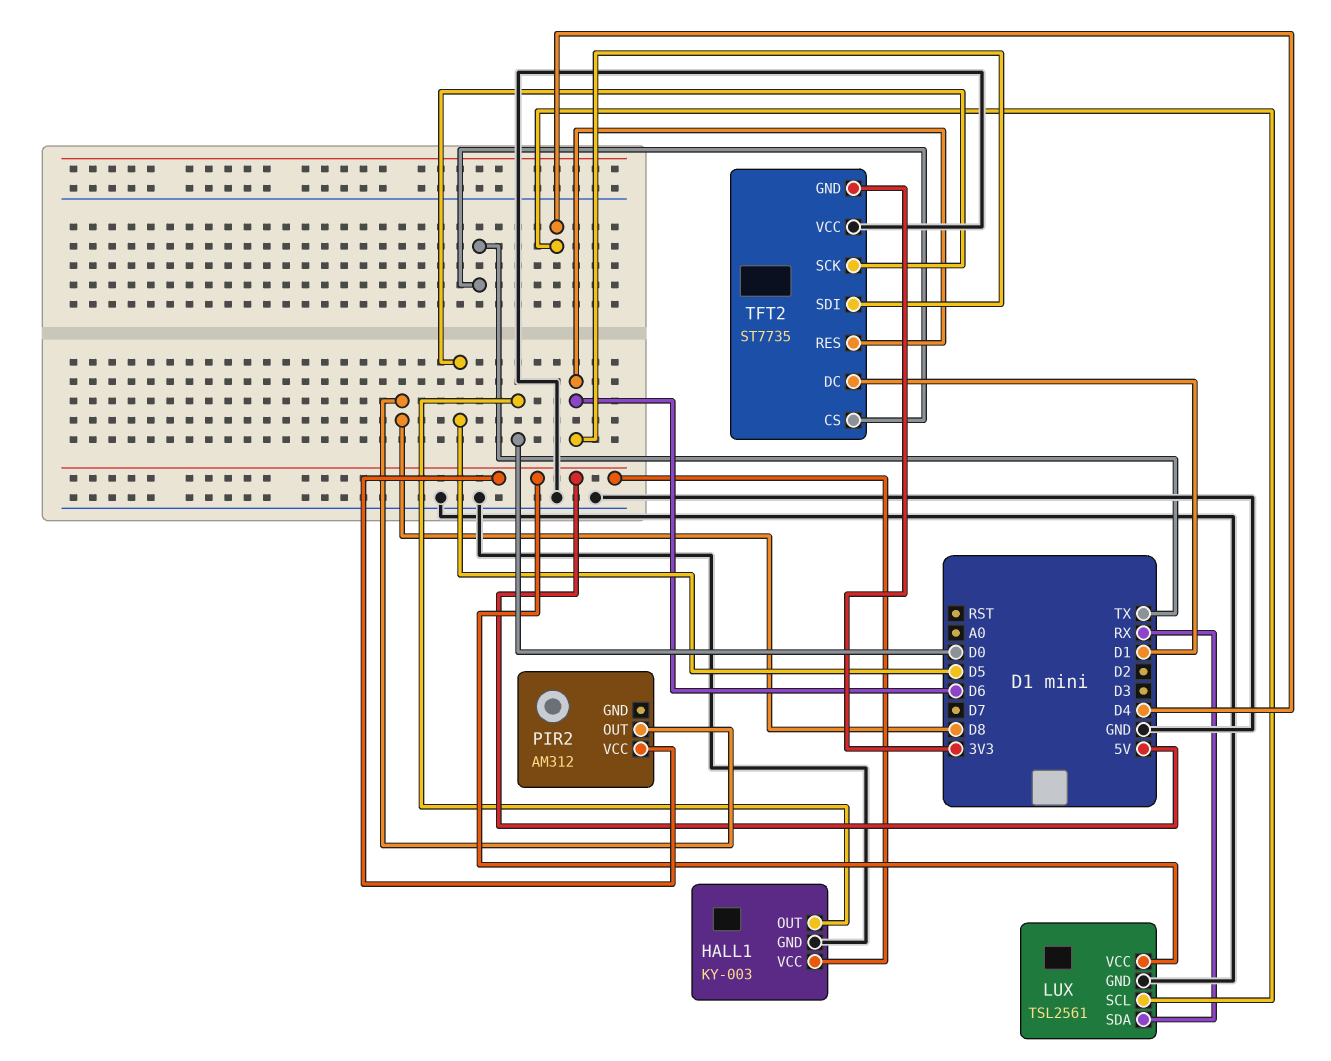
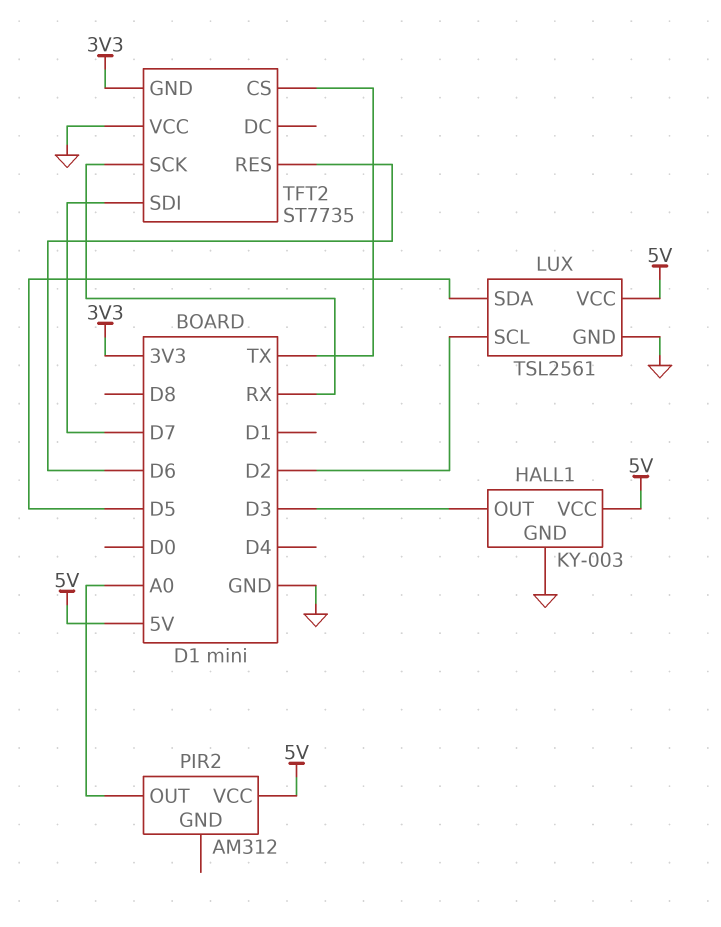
HALL1 pin OUT: D0 -> D3
LUX pin SCL: D4 -> D2
LUX pin SDA: RX -> D5
PIR2 pin OUT: D8 -> A0
TFT2 pin DC: D1 -> none
TFT2 pin SCK: D5 -> RX
TFT2 pin SDI: D6 -> D7

